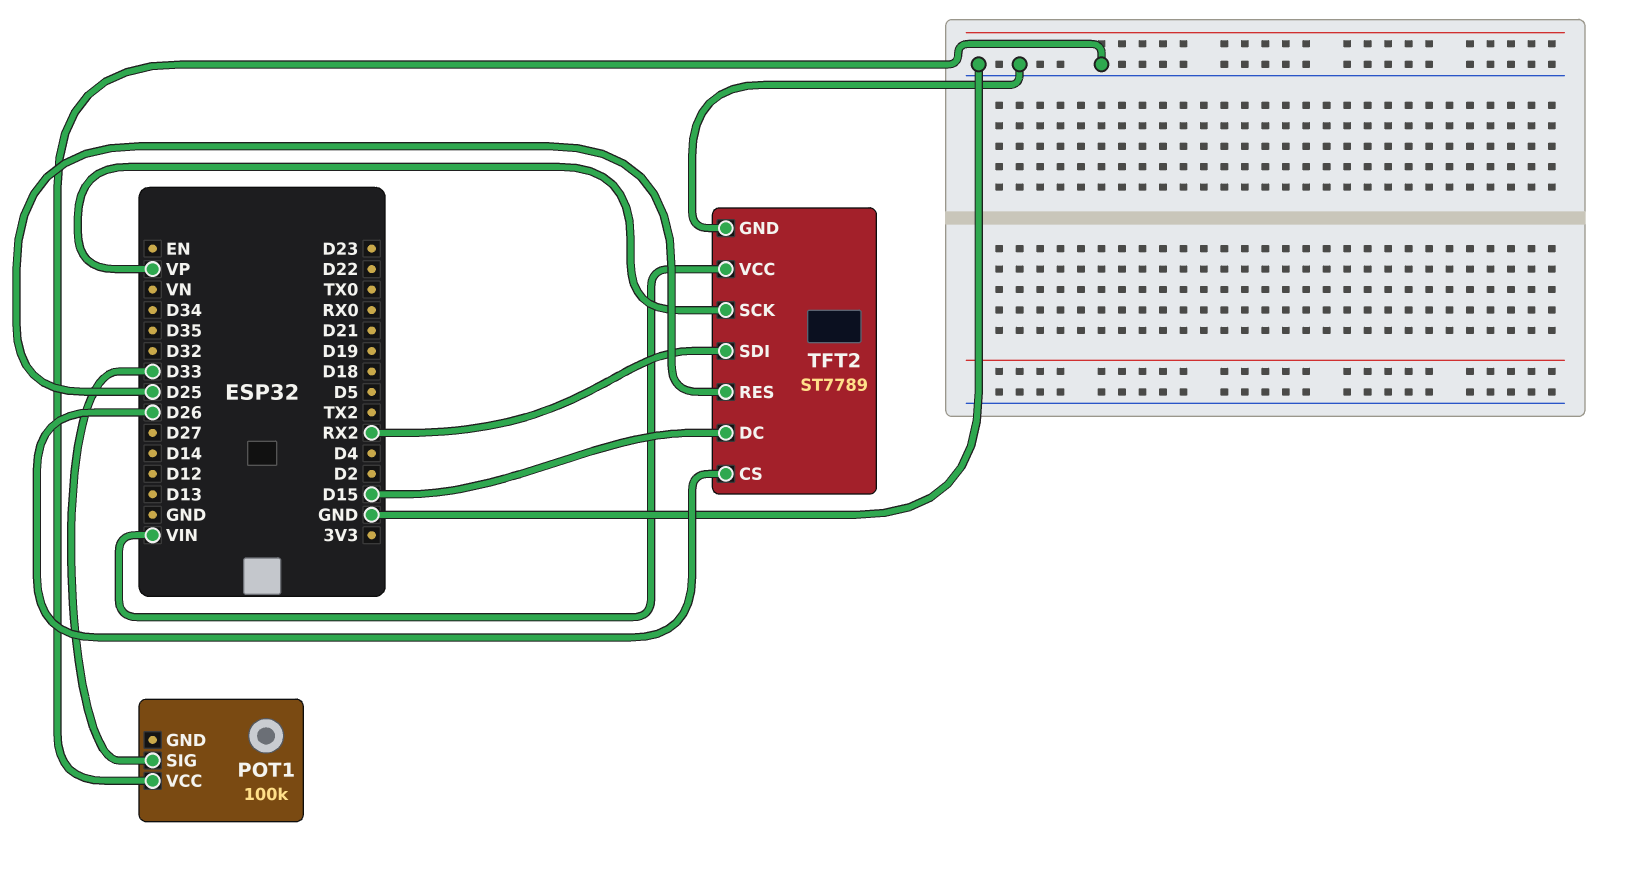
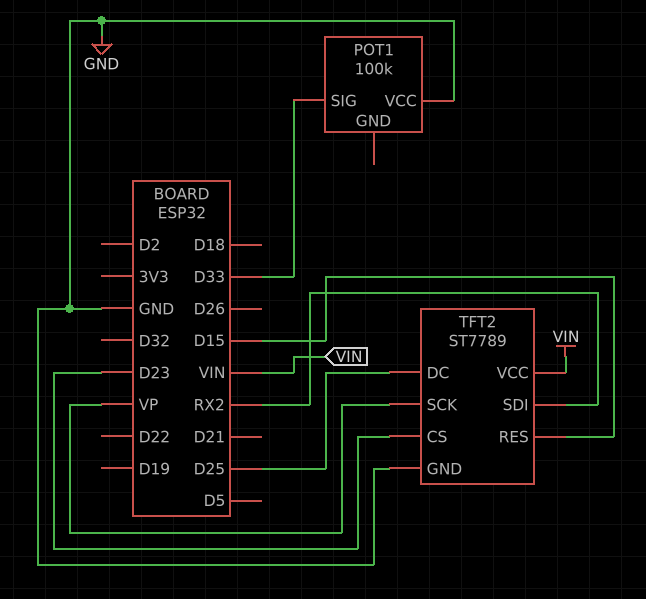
TFT2 pin CS: D26 -> D23
TFT2 pin DC: D15 -> D25
TFT2 pin RES: D25 -> D15

